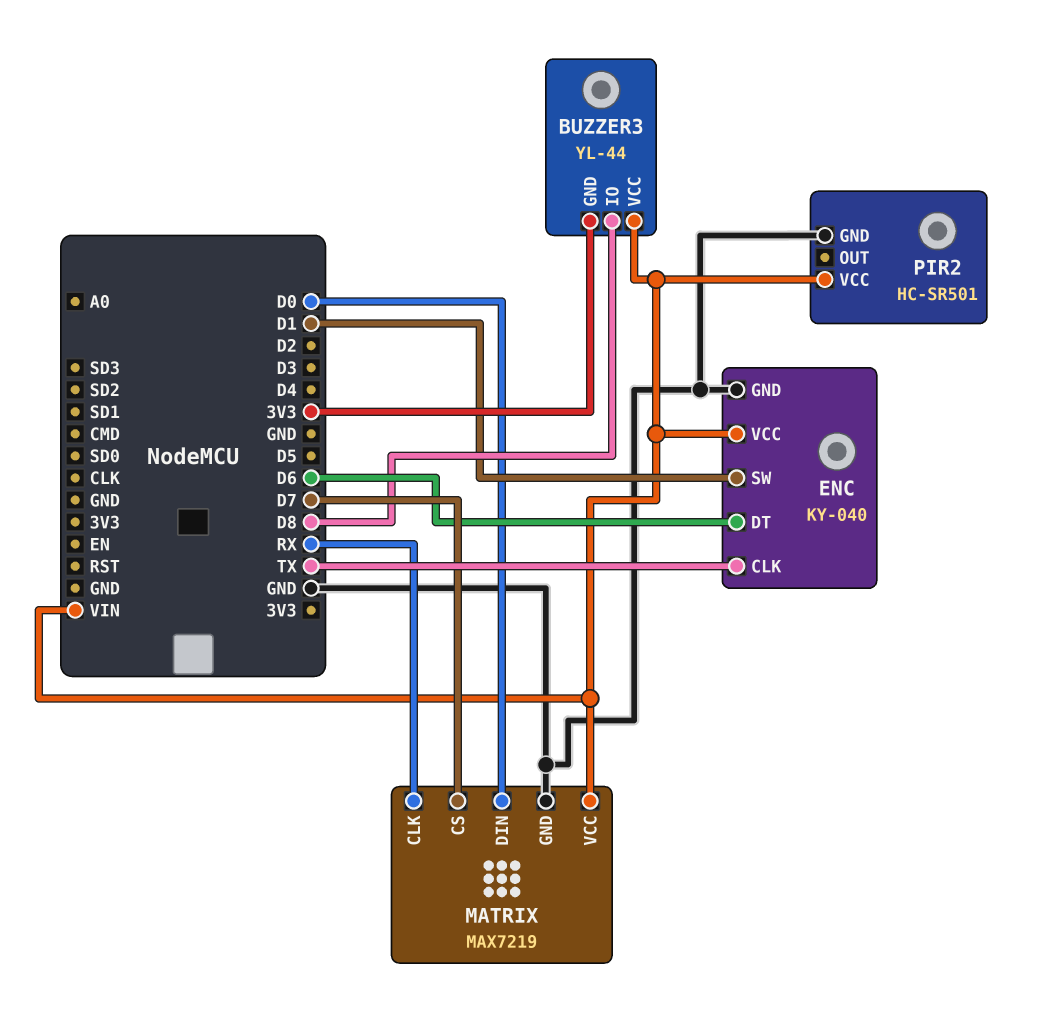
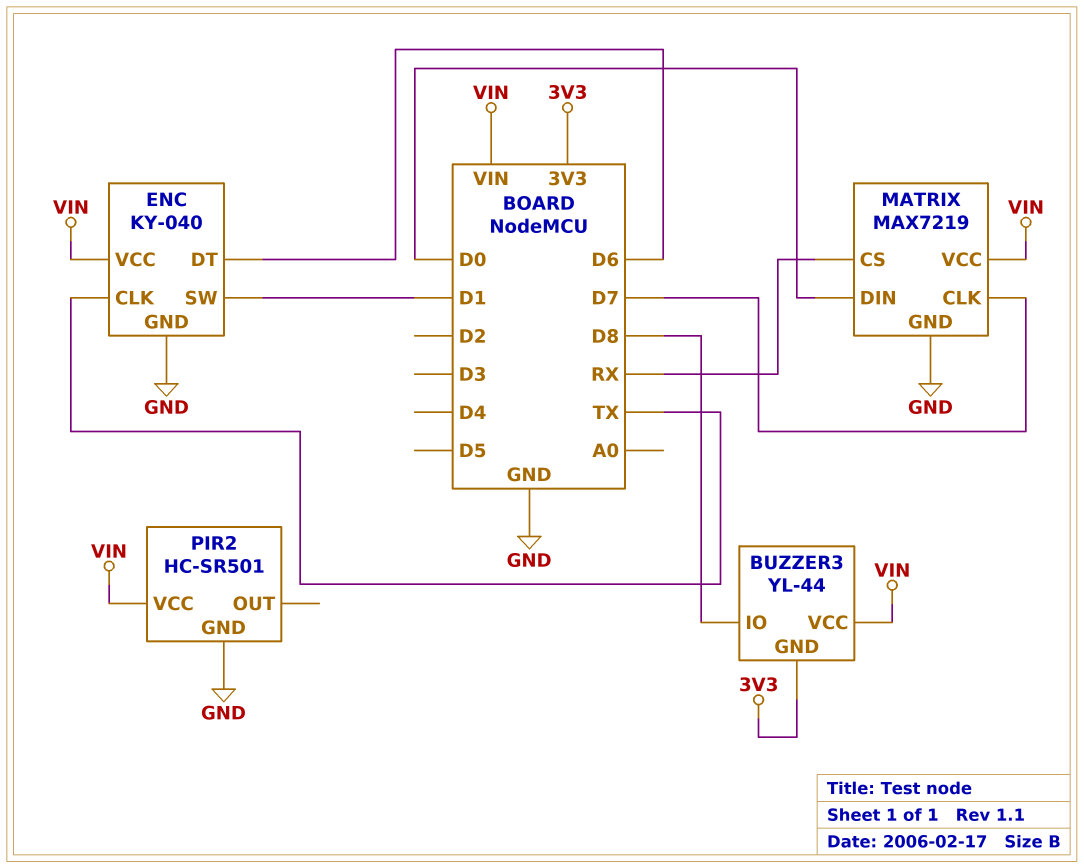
MATRIX pin CLK: RX -> D7
MATRIX pin CS: D7 -> RX

